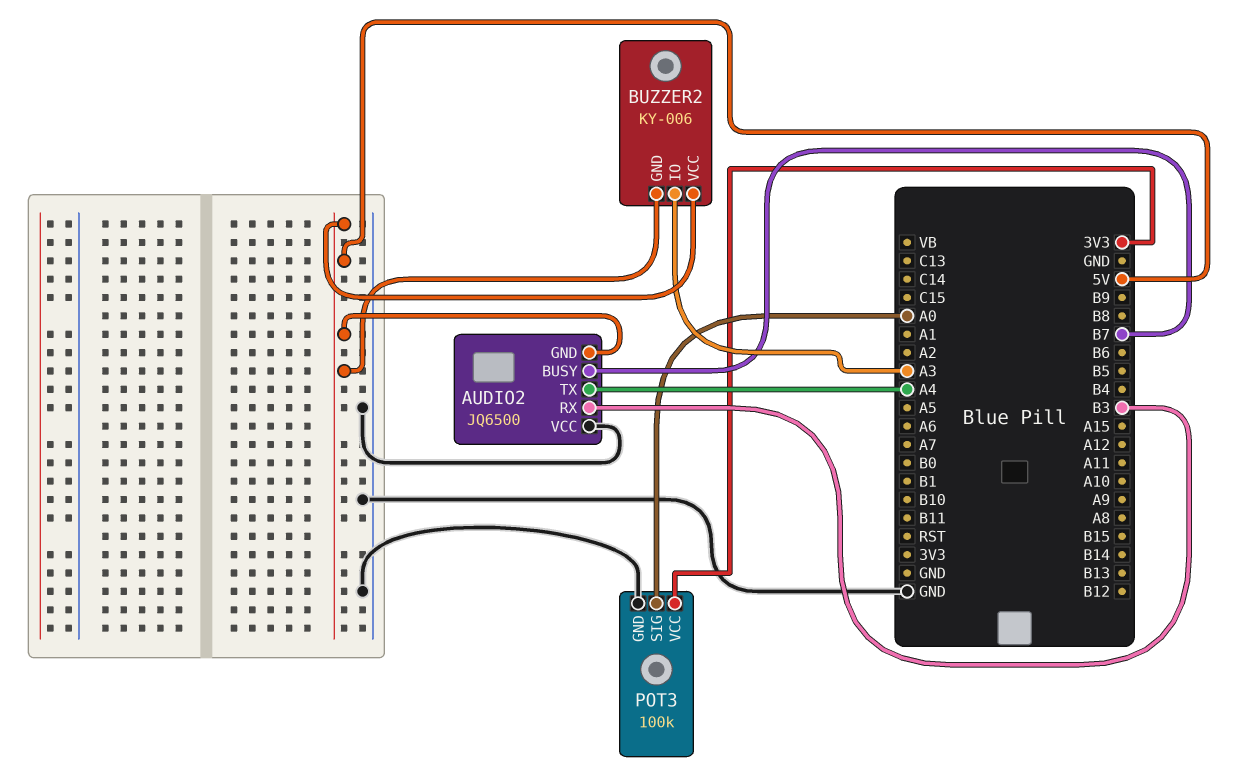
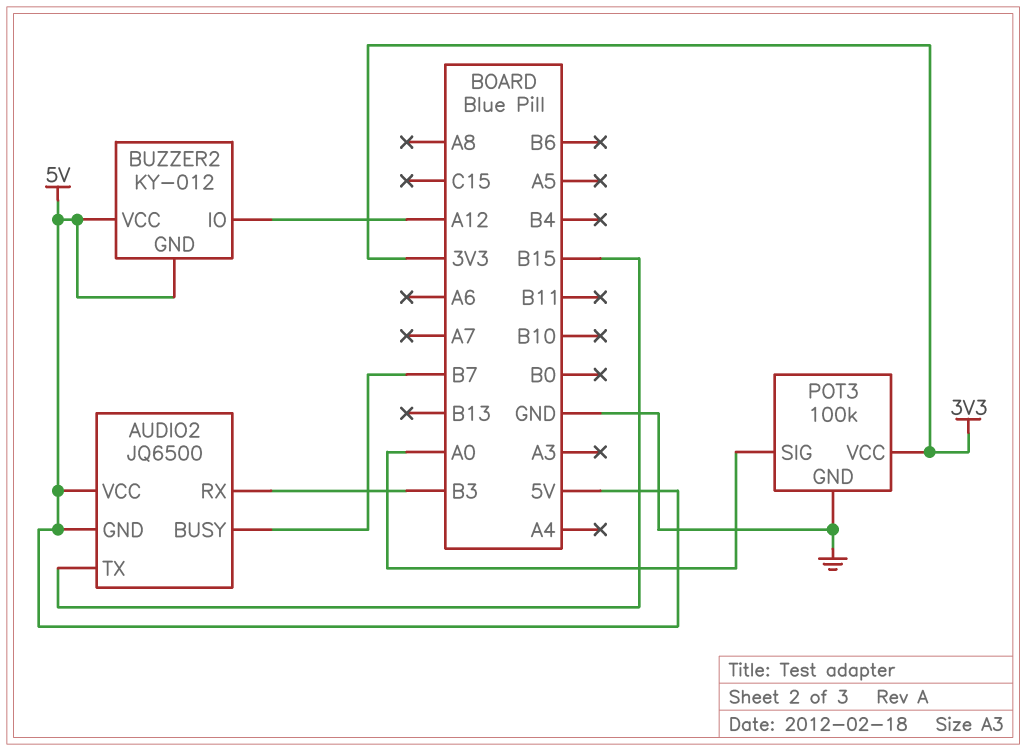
AUDIO2 pin TX: A4 -> B15
AUDIO2 pin VCC: GND -> 5V
BUZZER2: KY-006 -> KY-012
BUZZER2 pin IO: A3 -> A12

